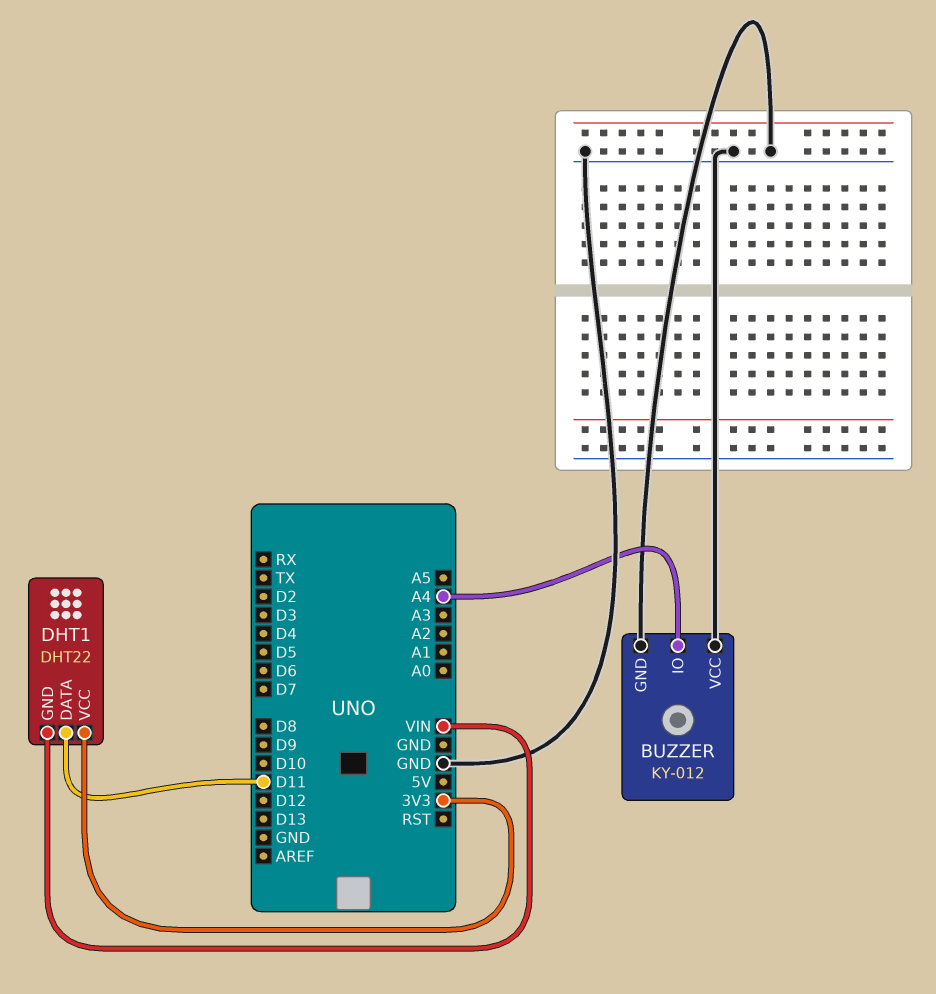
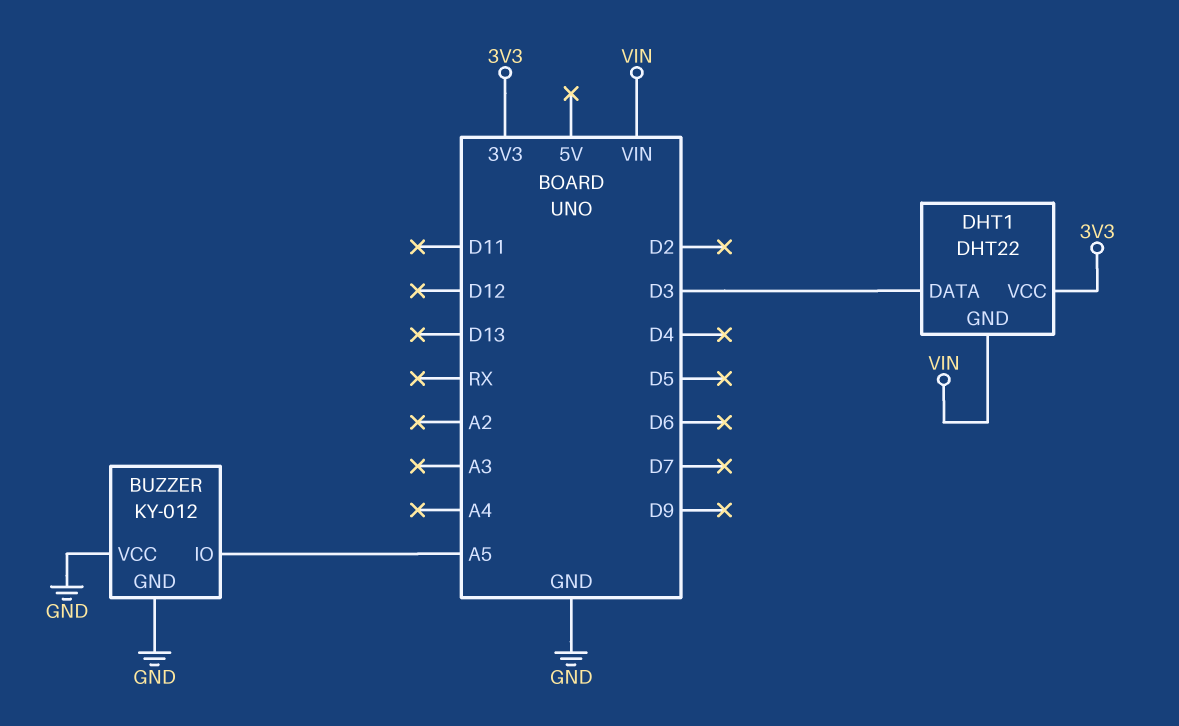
BUZZER pin IO: A4 -> A5
DHT1 pin DATA: D11 -> D3

